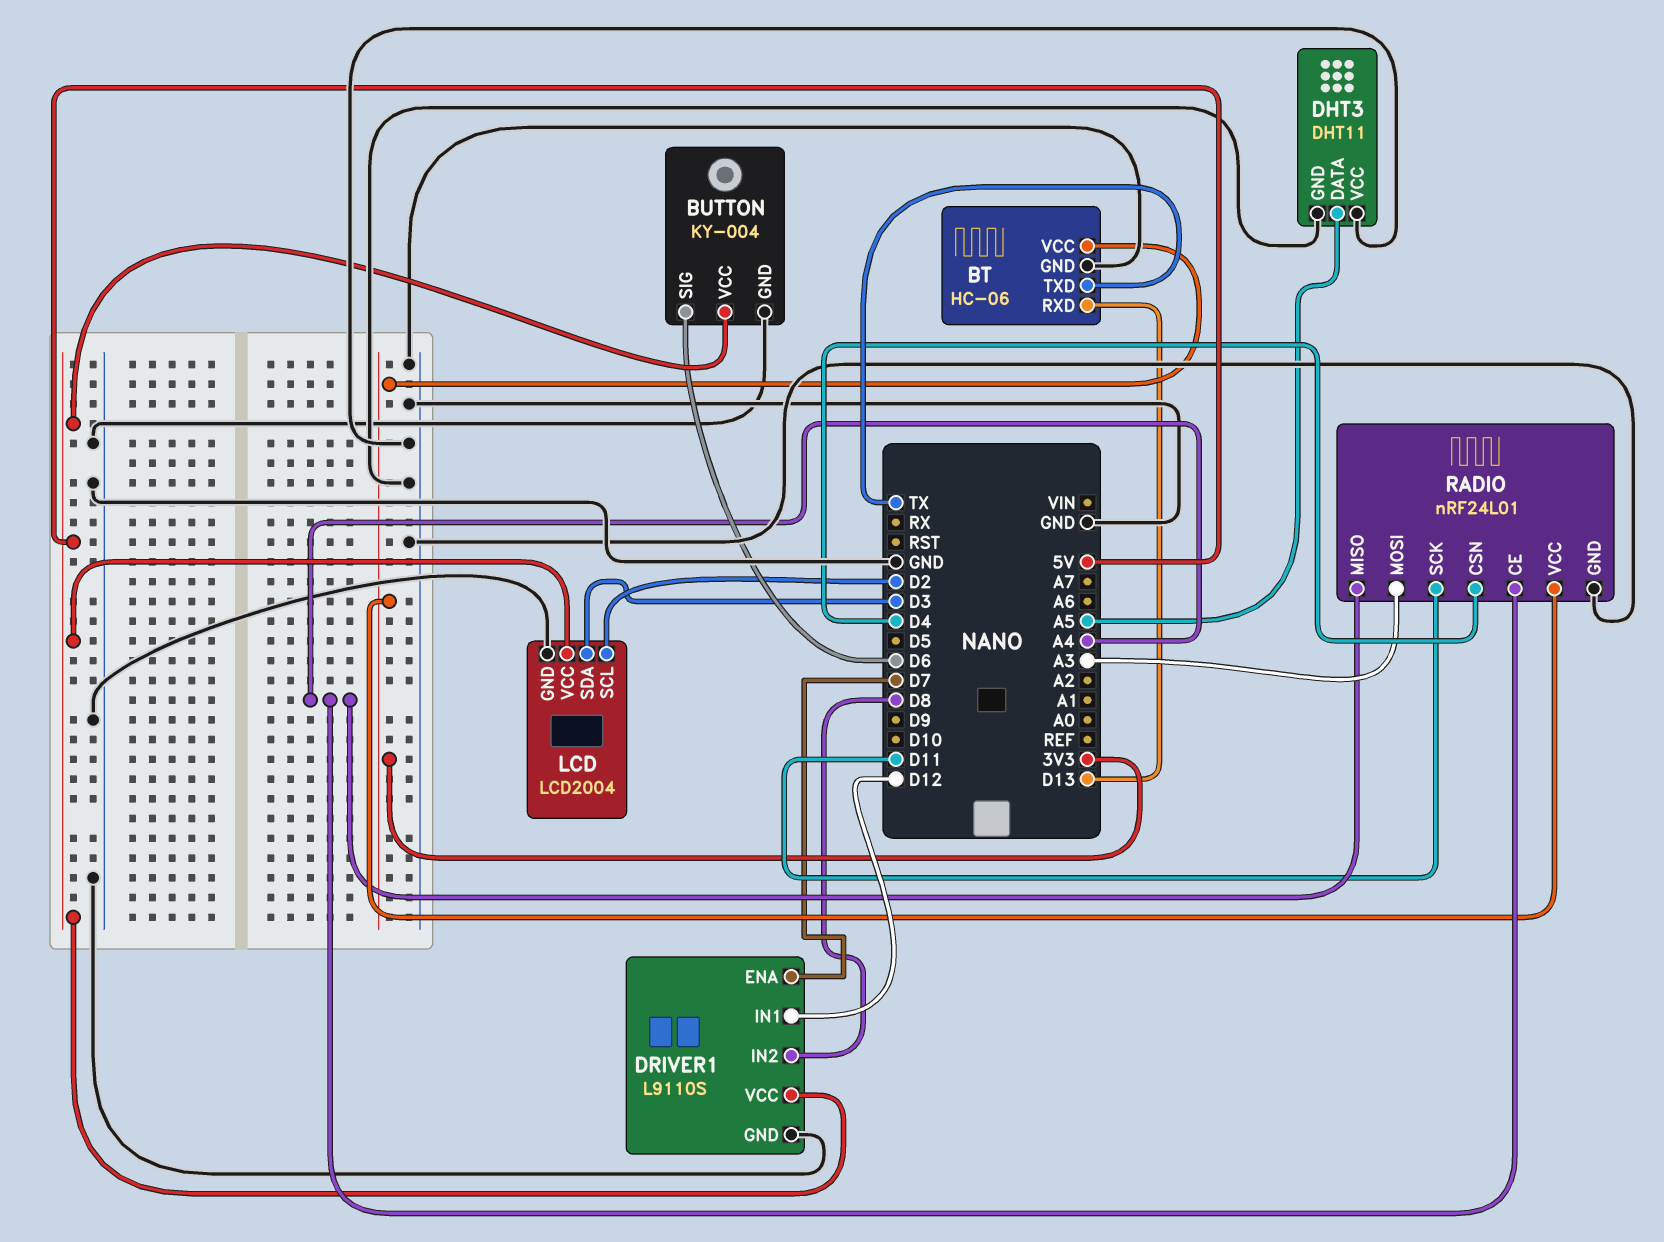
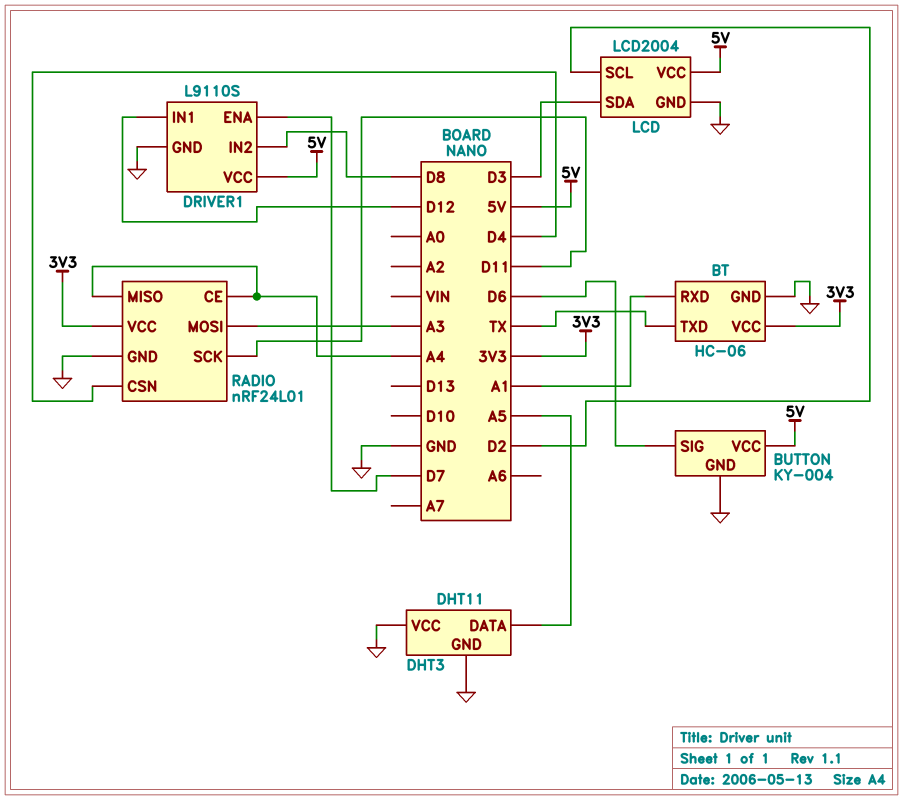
BT pin RXD: D13 -> A1

